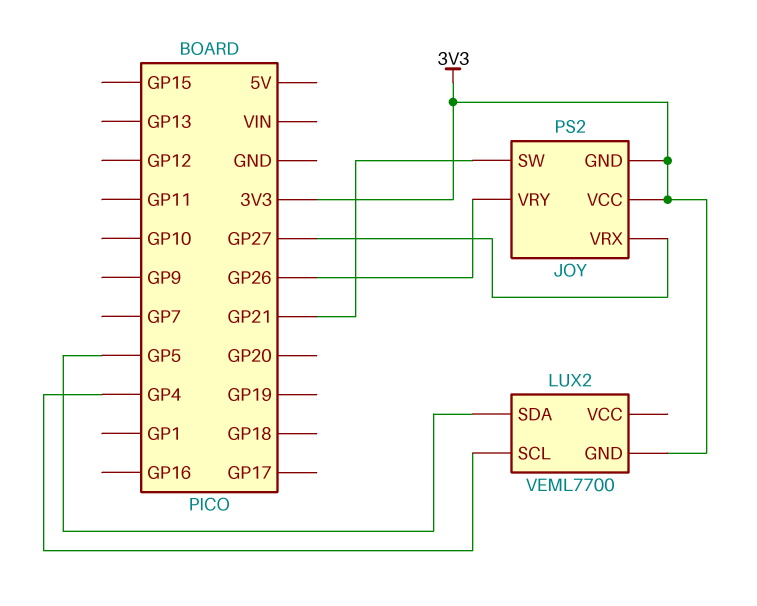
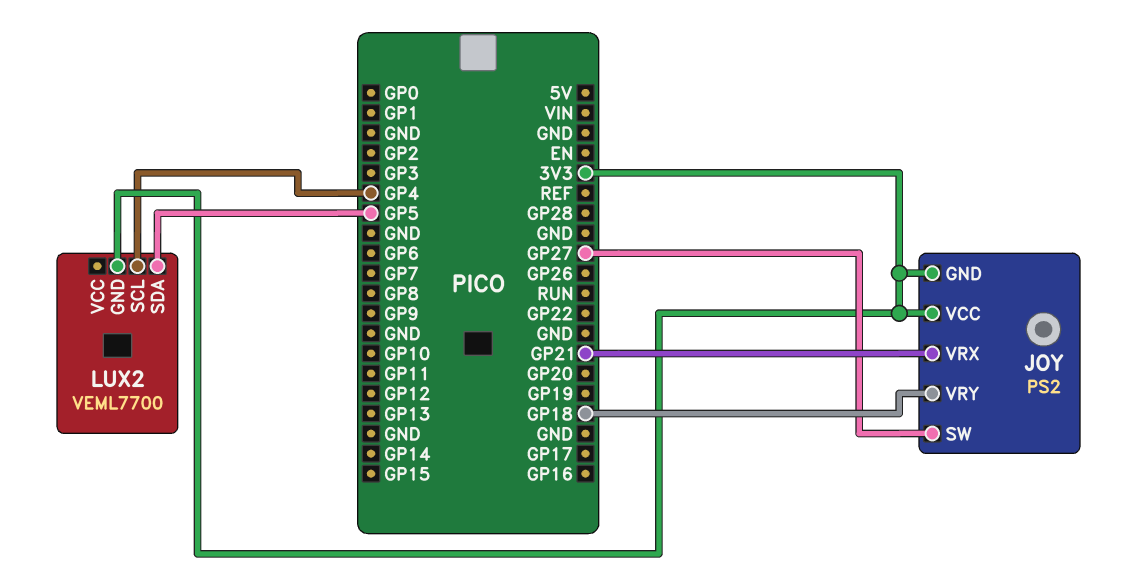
JOY pin SW: GP21 -> GP27
JOY pin VRX: GP27 -> GP21
JOY pin VRY: GP26 -> GP18

